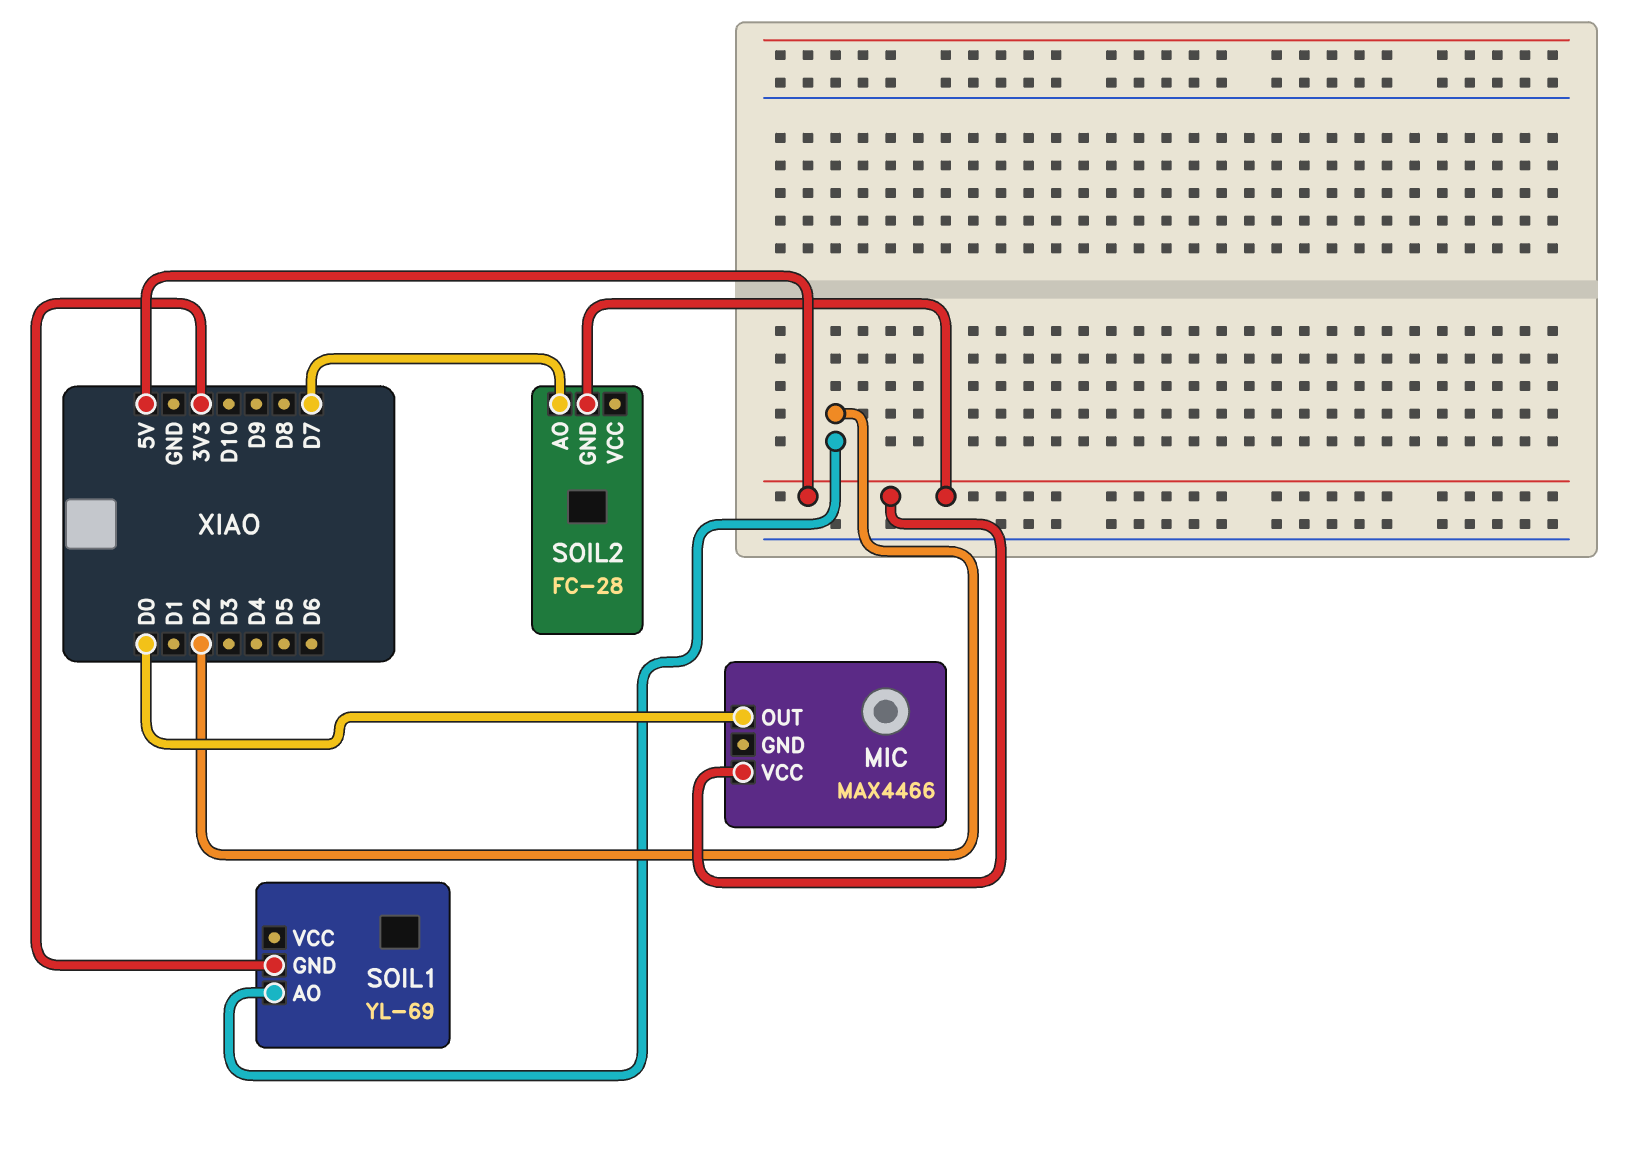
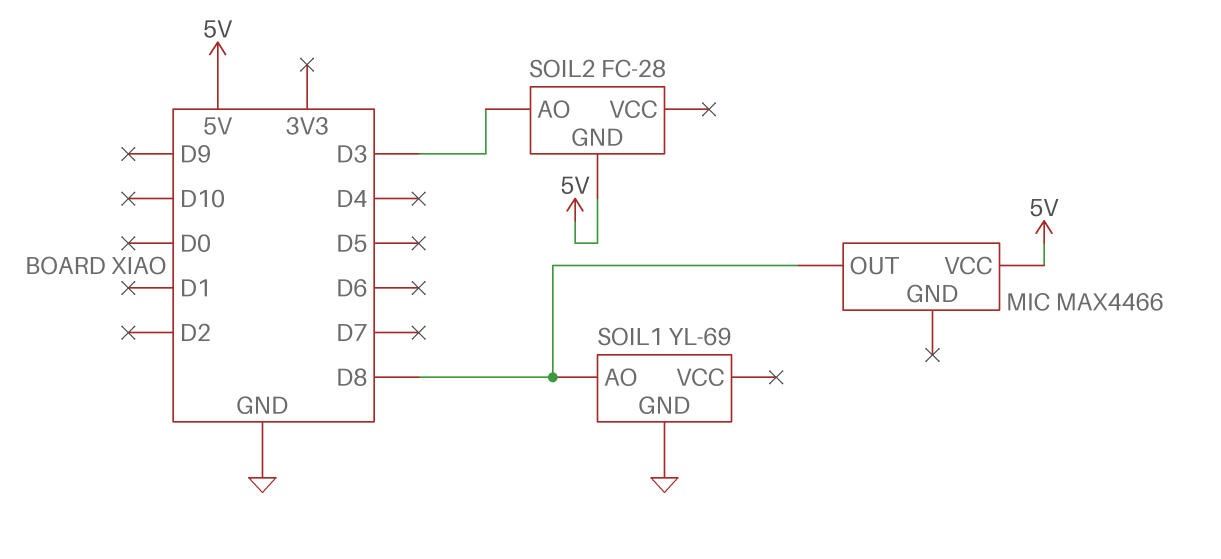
MIC pin OUT: D0 -> D8
SOIL1 pin AO: D2 -> D8
SOIL1 pin GND: 3V3 -> GND
SOIL2 pin AO: D7 -> D3

